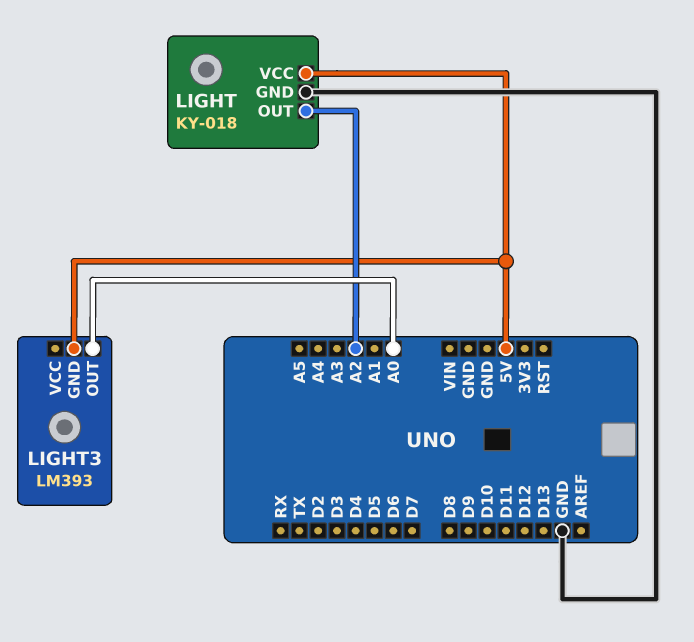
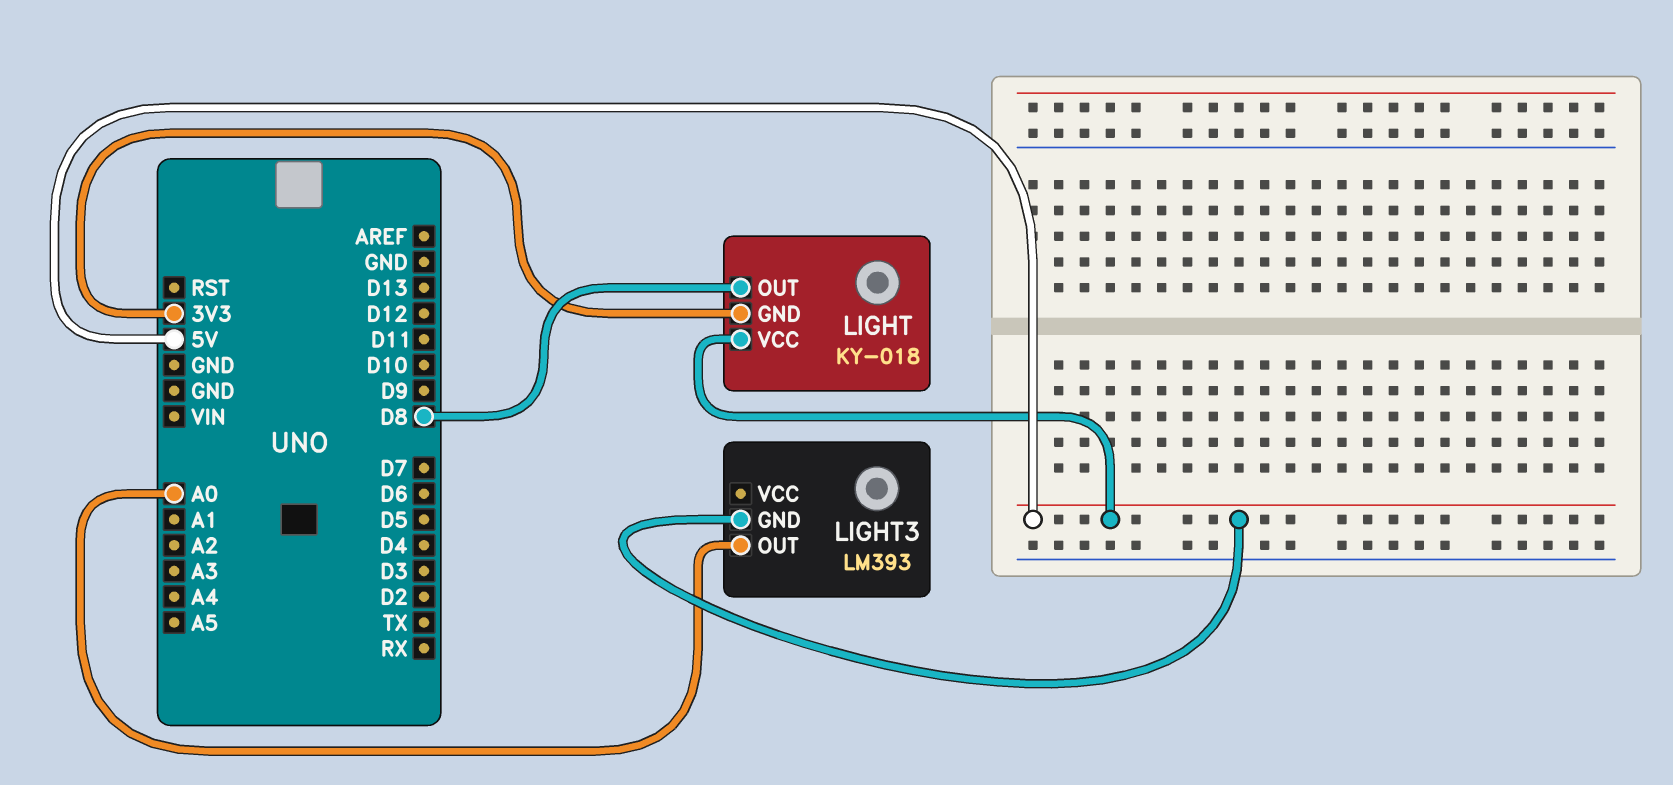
LIGHT pin GND: GND -> 3V3
LIGHT pin OUT: A2 -> D8

